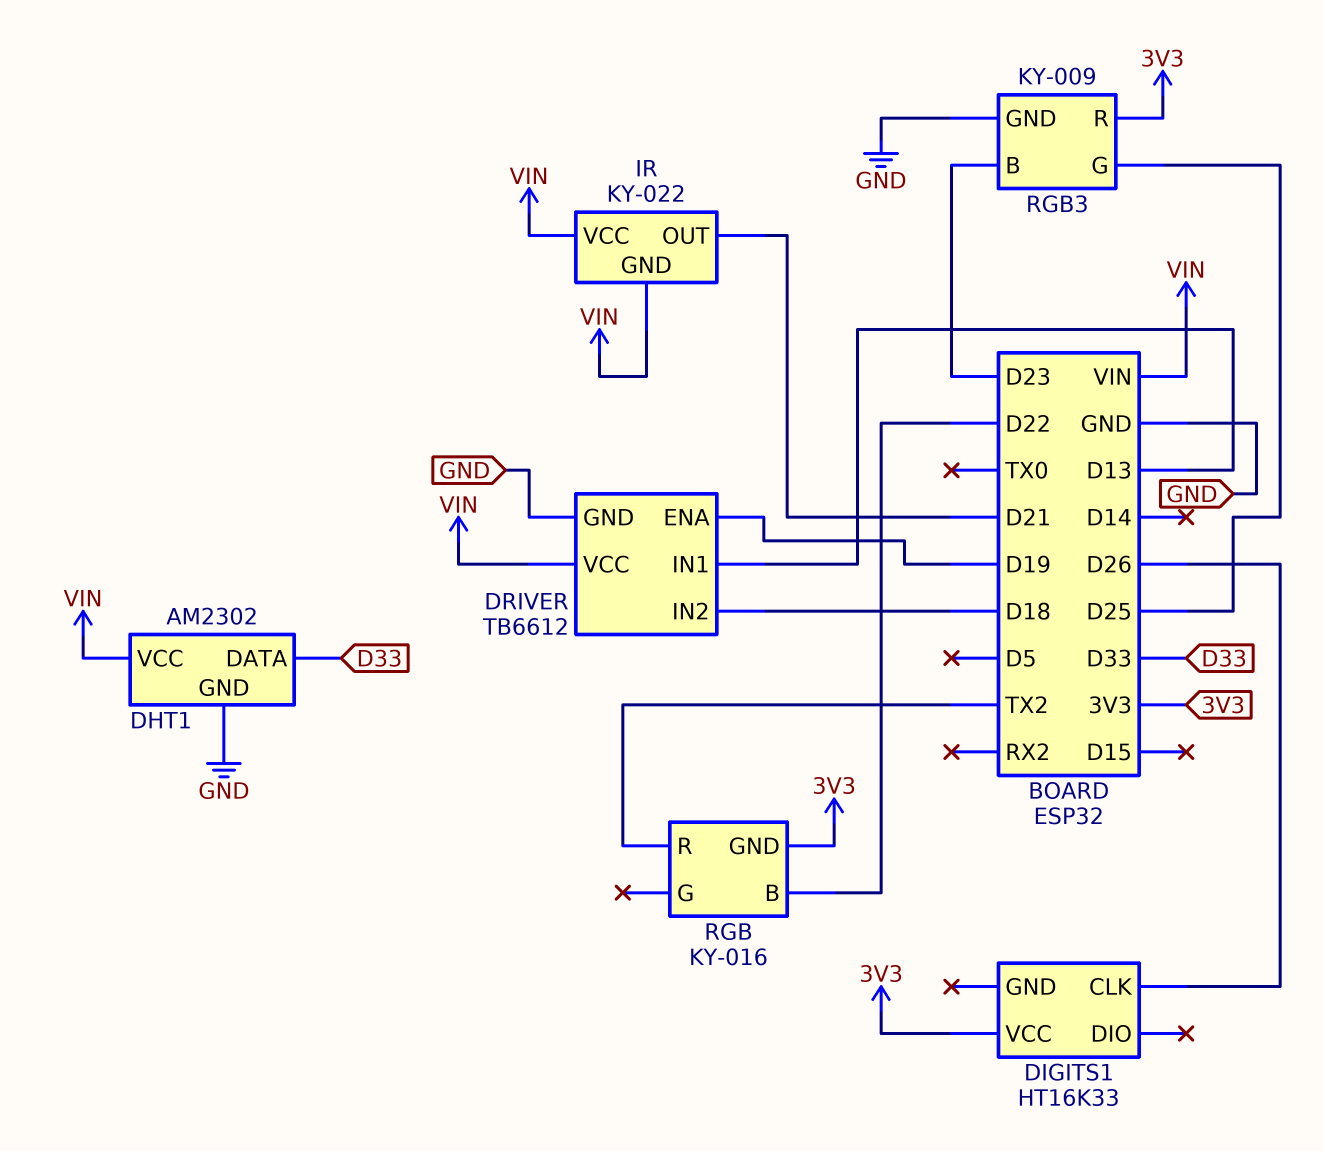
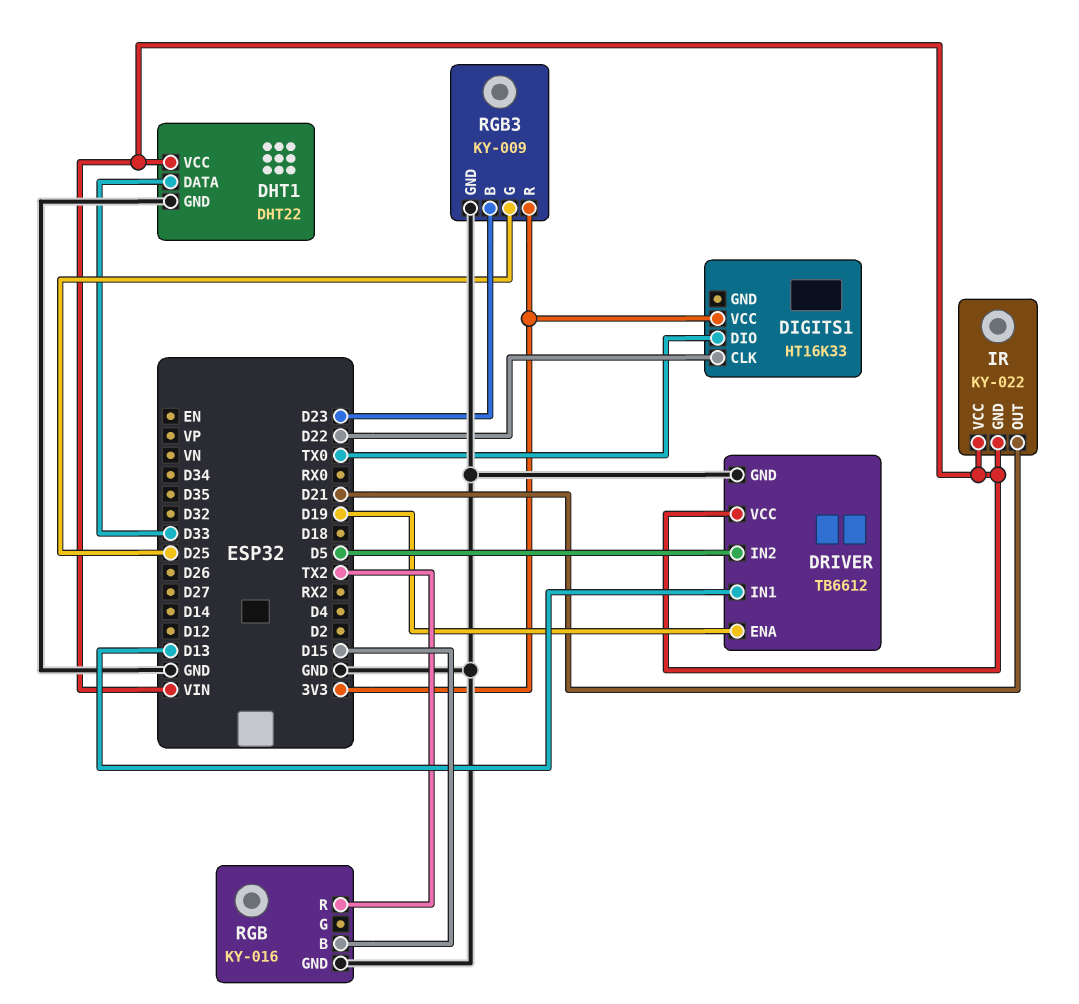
DHT1: AM2302 -> DHT22
DIGITS1 pin CLK: D26 -> D22
DIGITS1 pin DIO: none -> TX0
DRIVER pin IN2: D18 -> D5
RGB pin B: D22 -> D15
RGB pin GND: 3V3 -> GND

